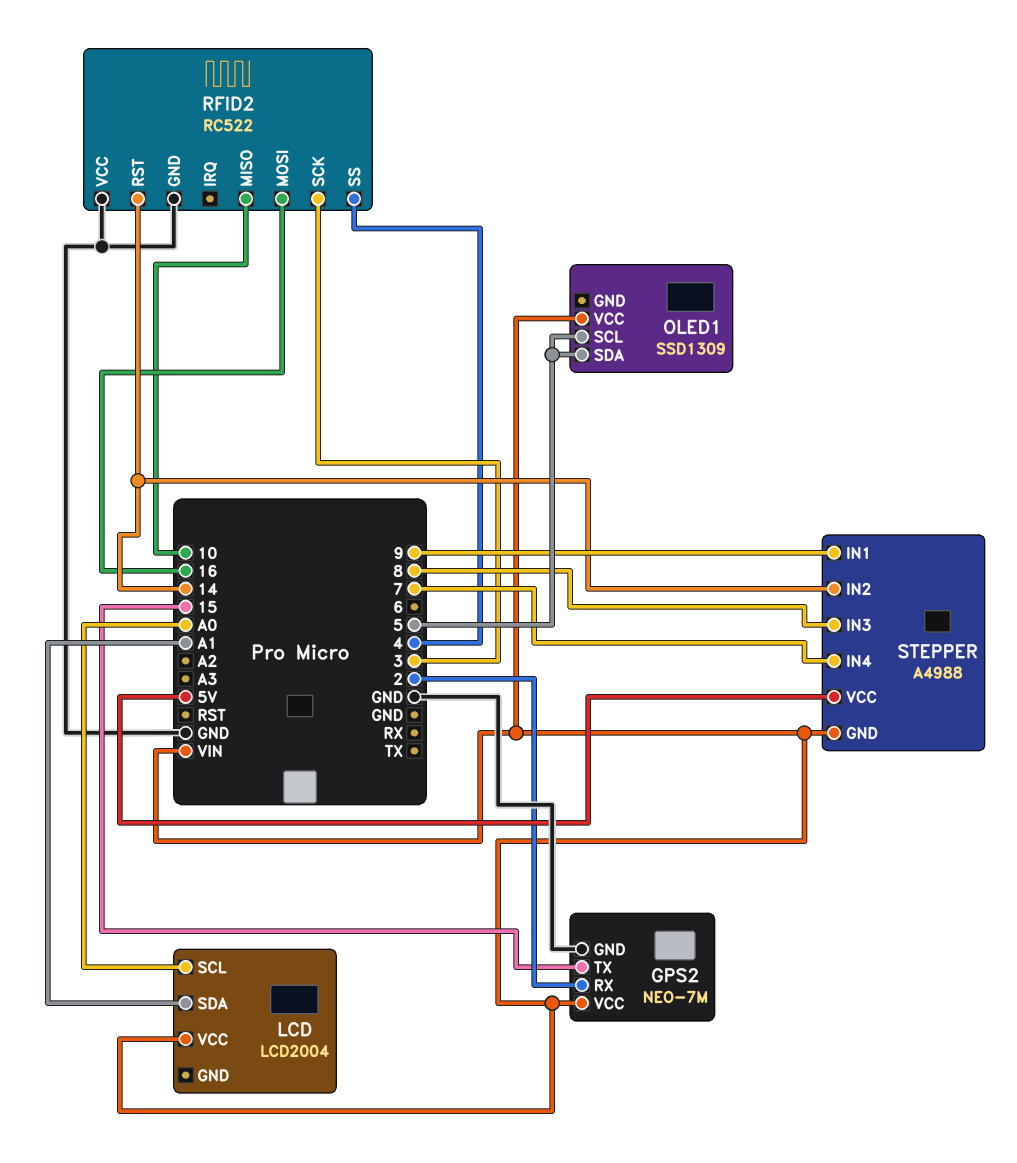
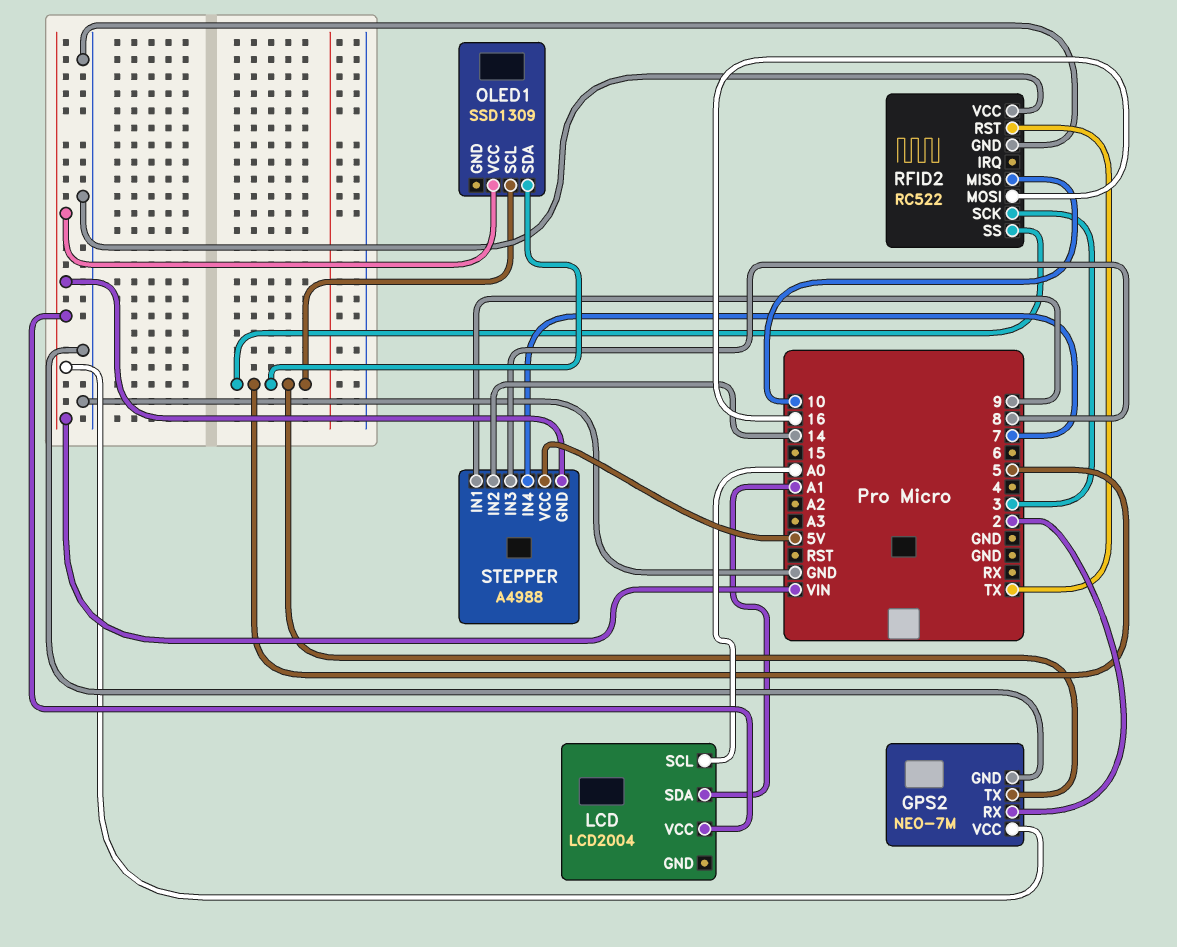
GPS2 pin TX: 15 -> 5
RFID2 pin RST: 14 -> TX
RFID2 pin SS: 4 -> 5

